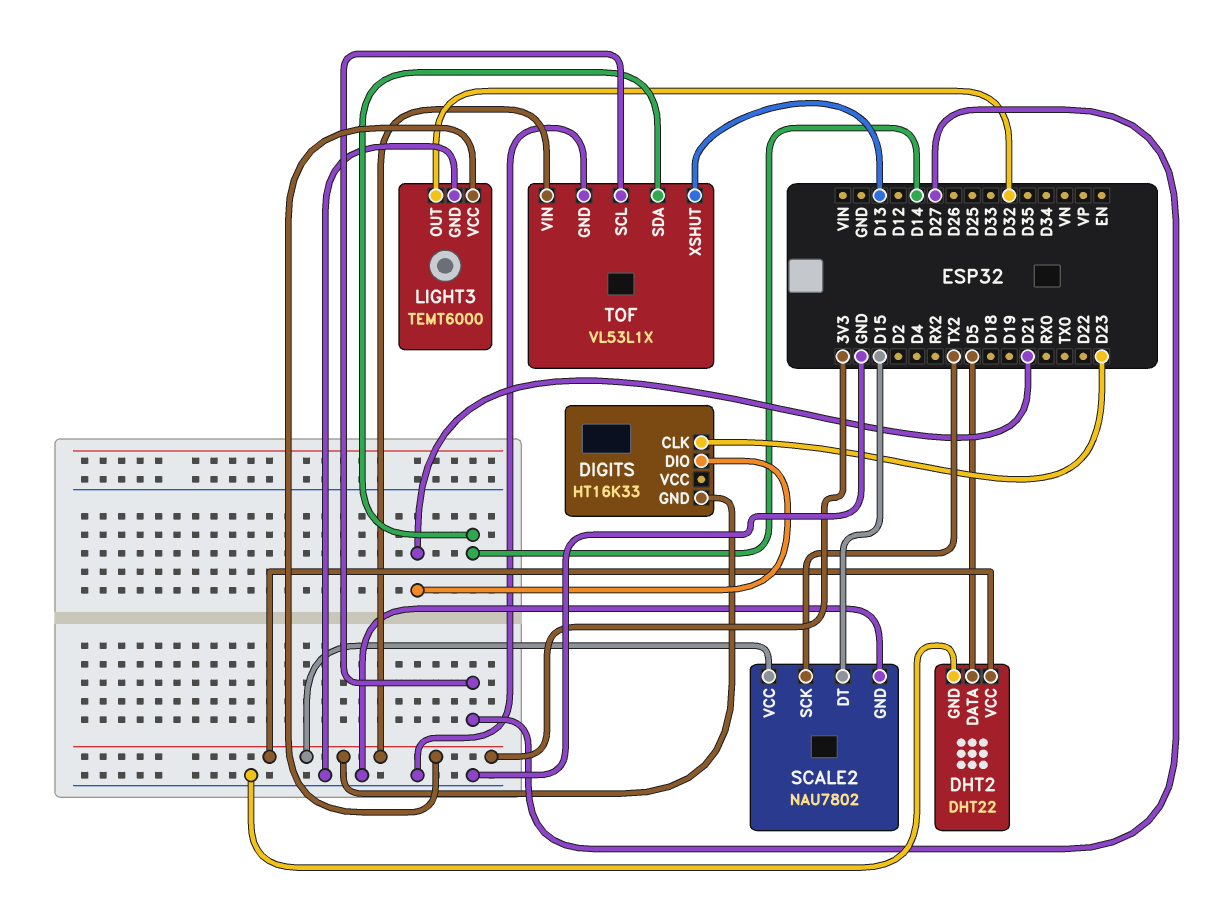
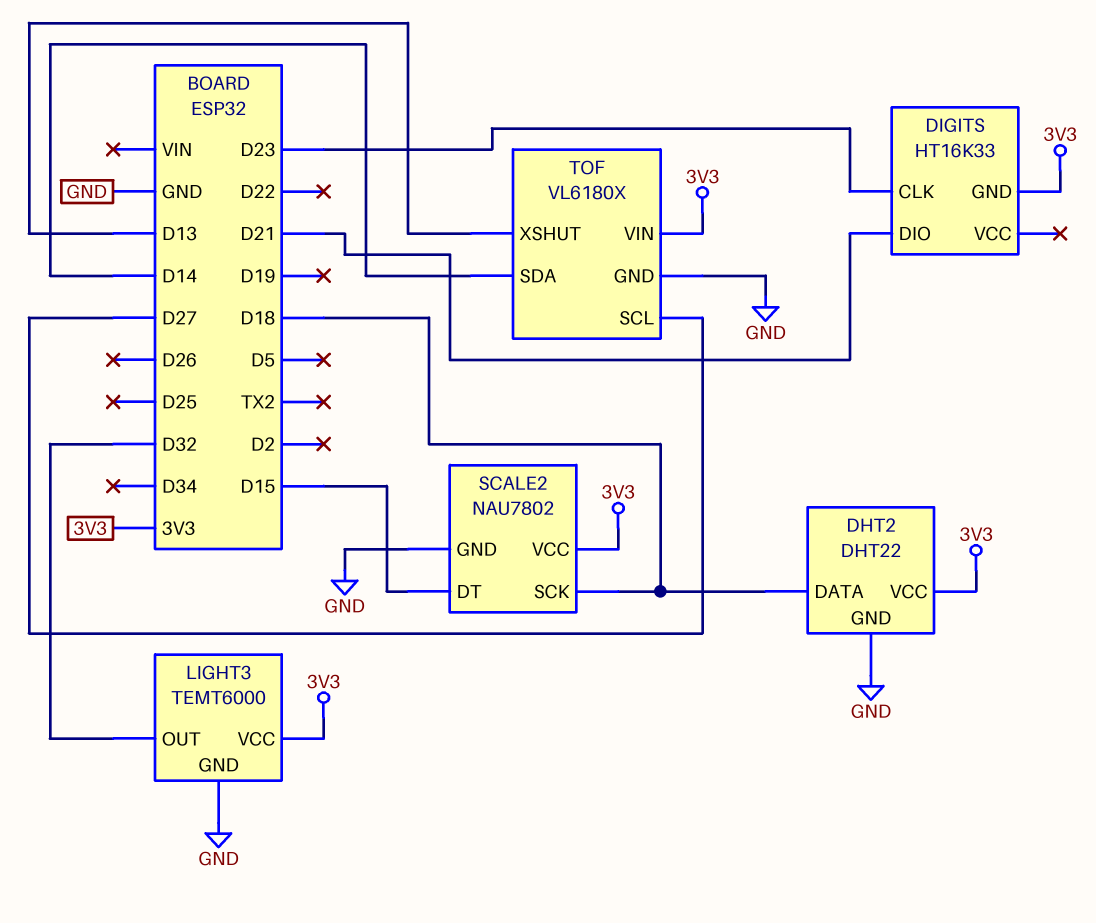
DHT2 pin DATA: D5 -> D18
SCALE2 pin SCK: TX2 -> D18
TOF: VL53L1X -> VL6180X

